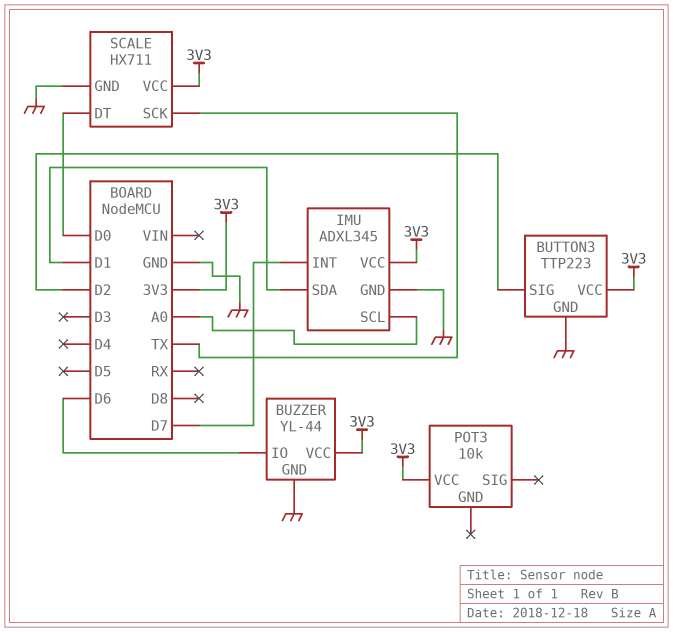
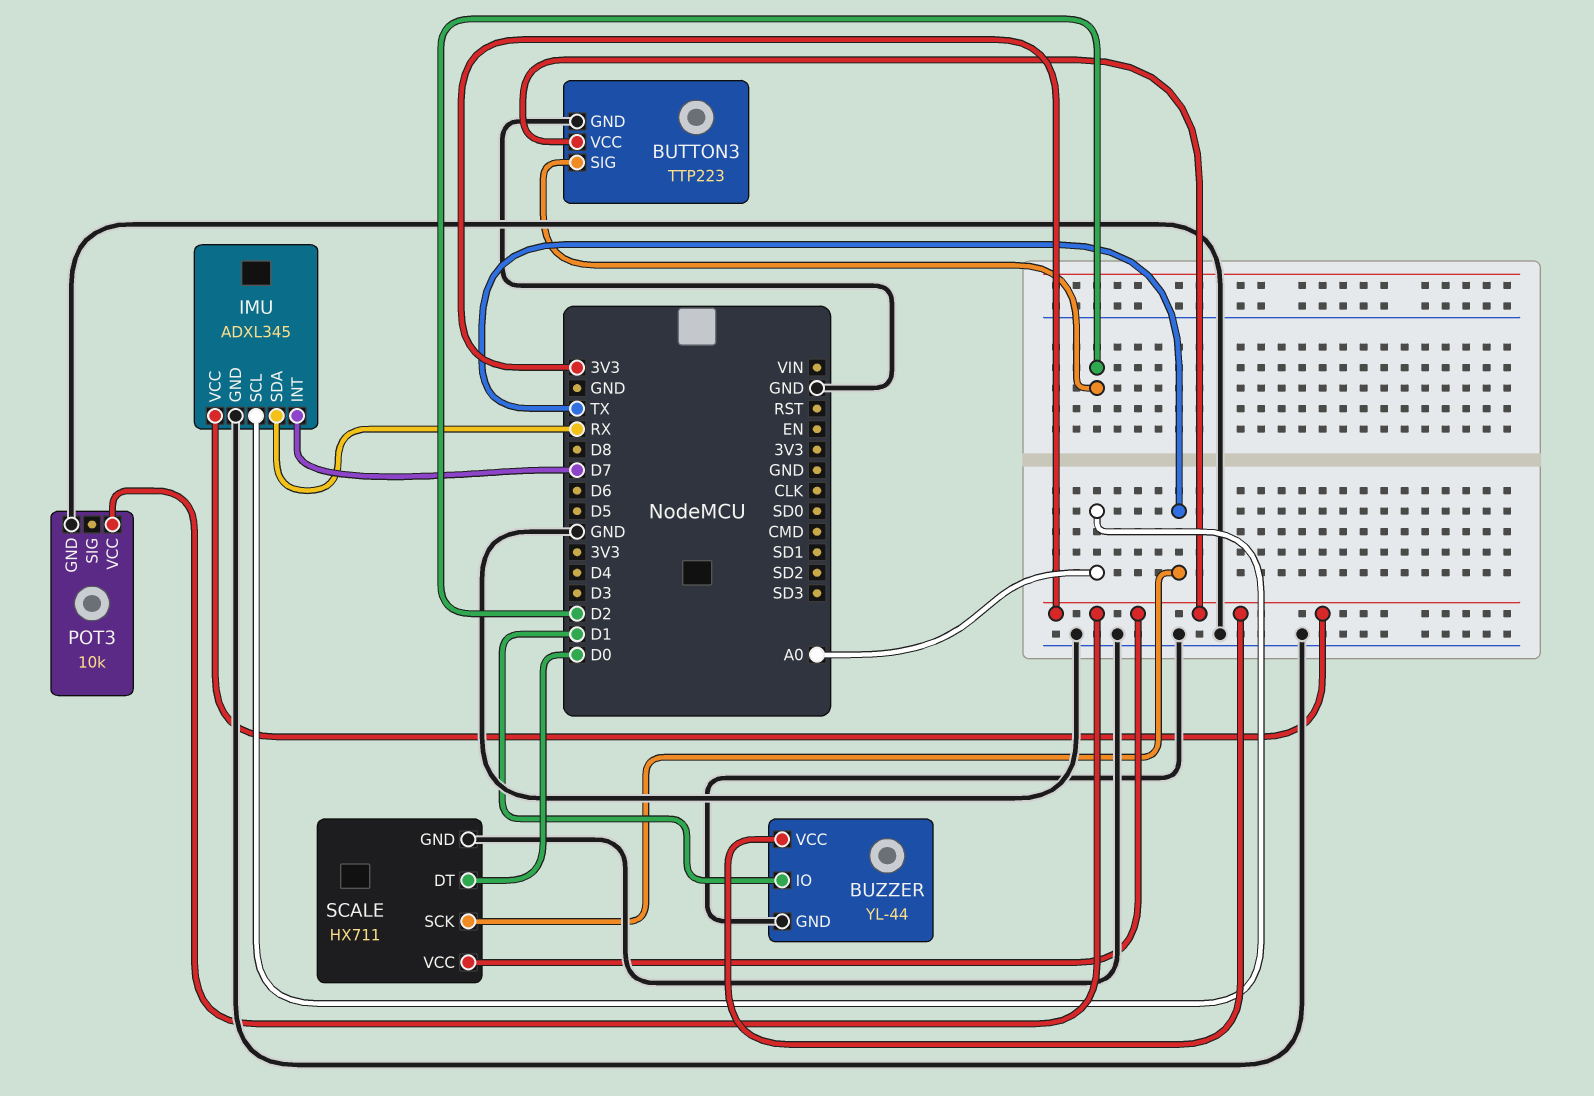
BUZZER pin IO: D6 -> D1
IMU pin SDA: D1 -> RX
POT3 pin GND: none -> GND

